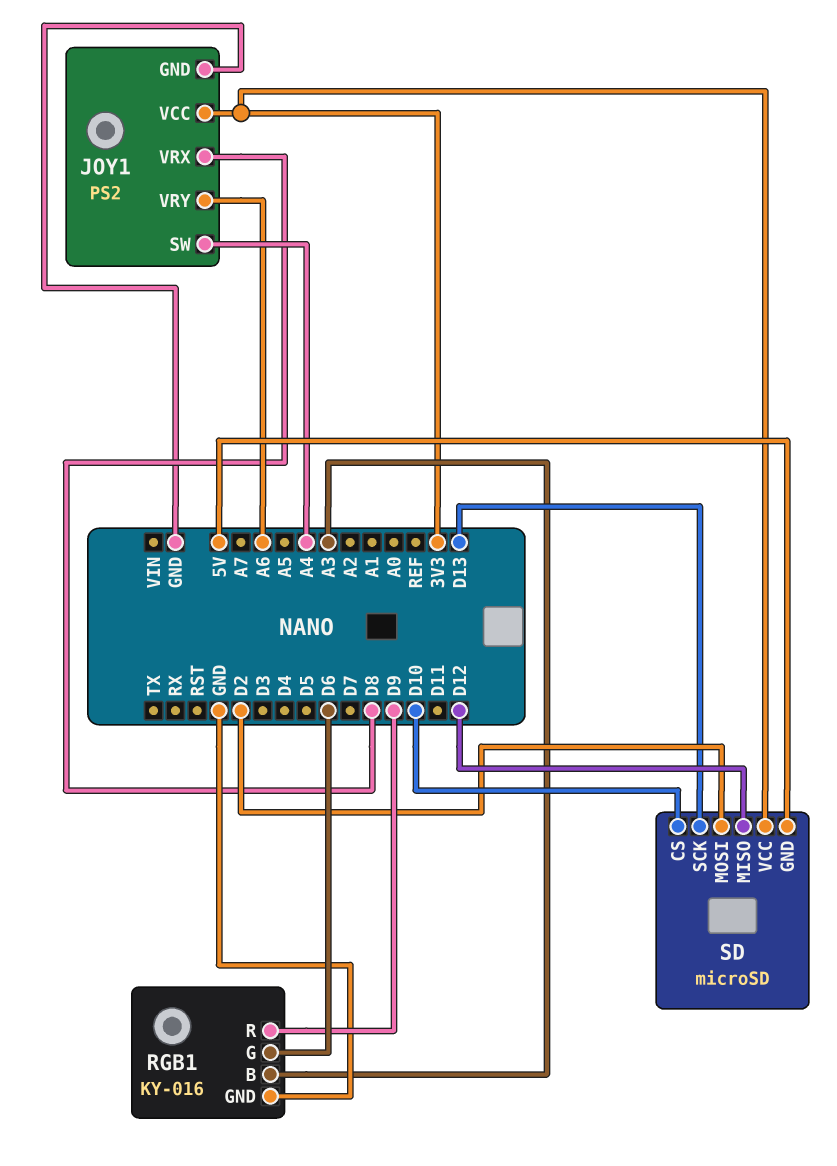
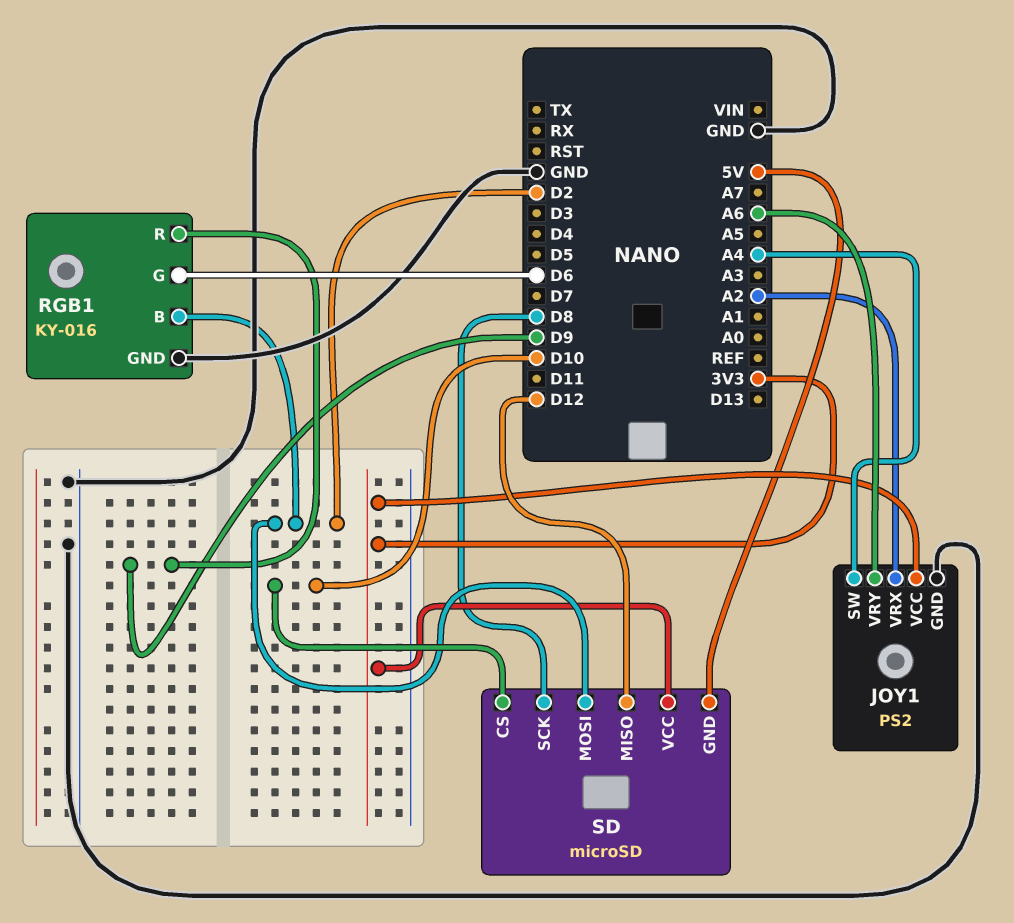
JOY1 pin VRX: D8 -> A2
RGB1 pin B: A3 -> D2
SD pin SCK: D13 -> D8

